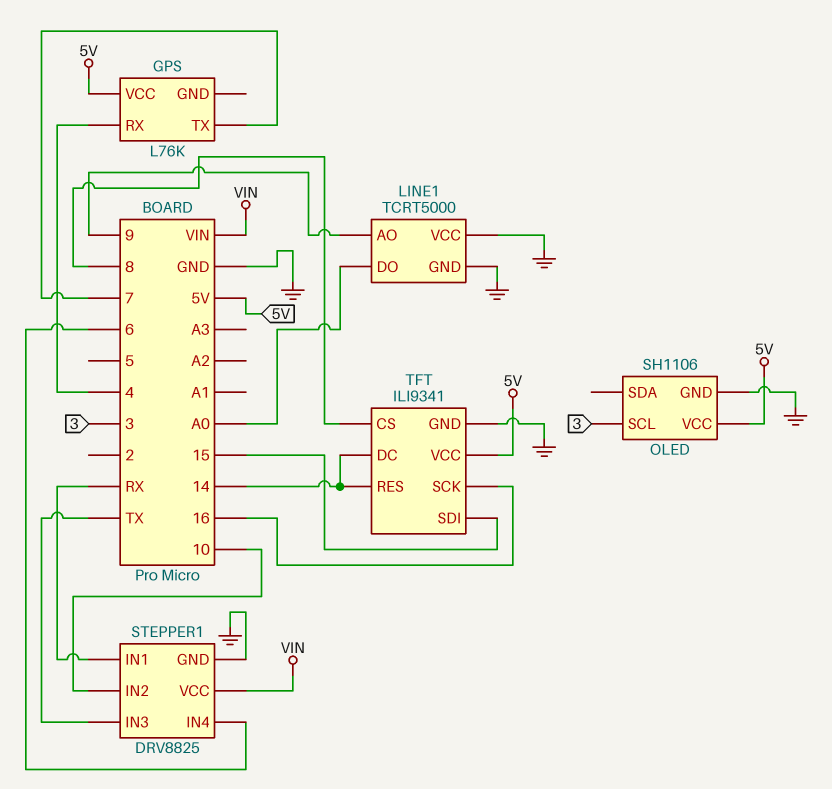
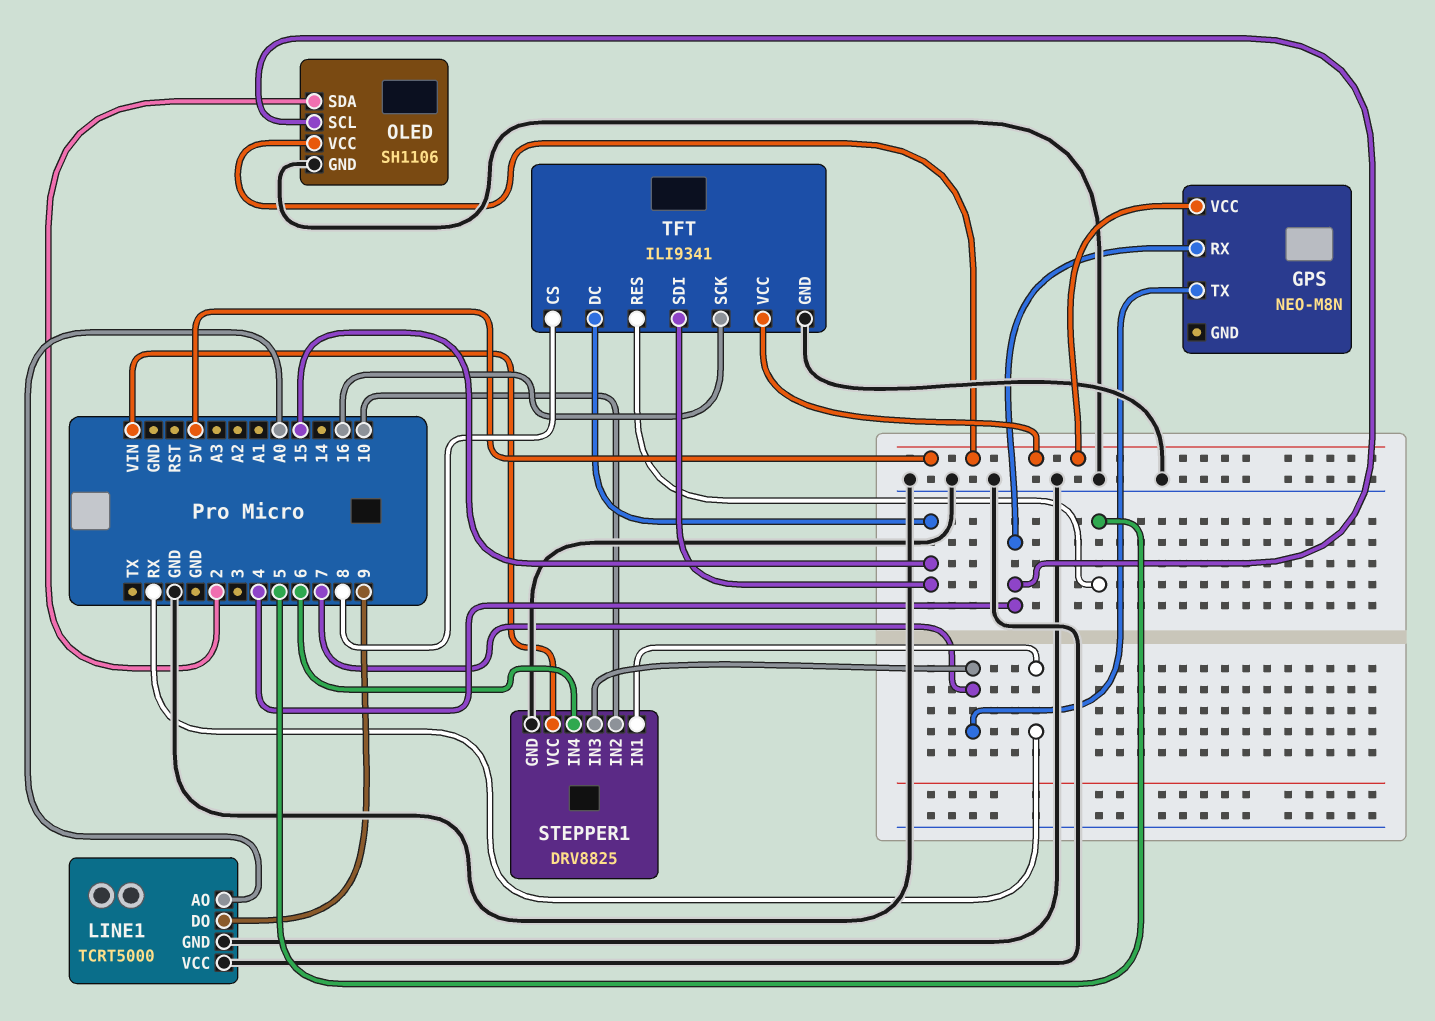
GPS: L76K -> NEO-M8N
LINE1 pin AO: 9 -> A0
LINE1 pin DO: A0 -> 9
OLED pin SCL: 3 -> 4
OLED pin SDA: none -> 2
STEPPER1 pin IN3: TX -> 7
TFT pin DC: 14 -> 15
TFT pin RES: 14 -> 5

